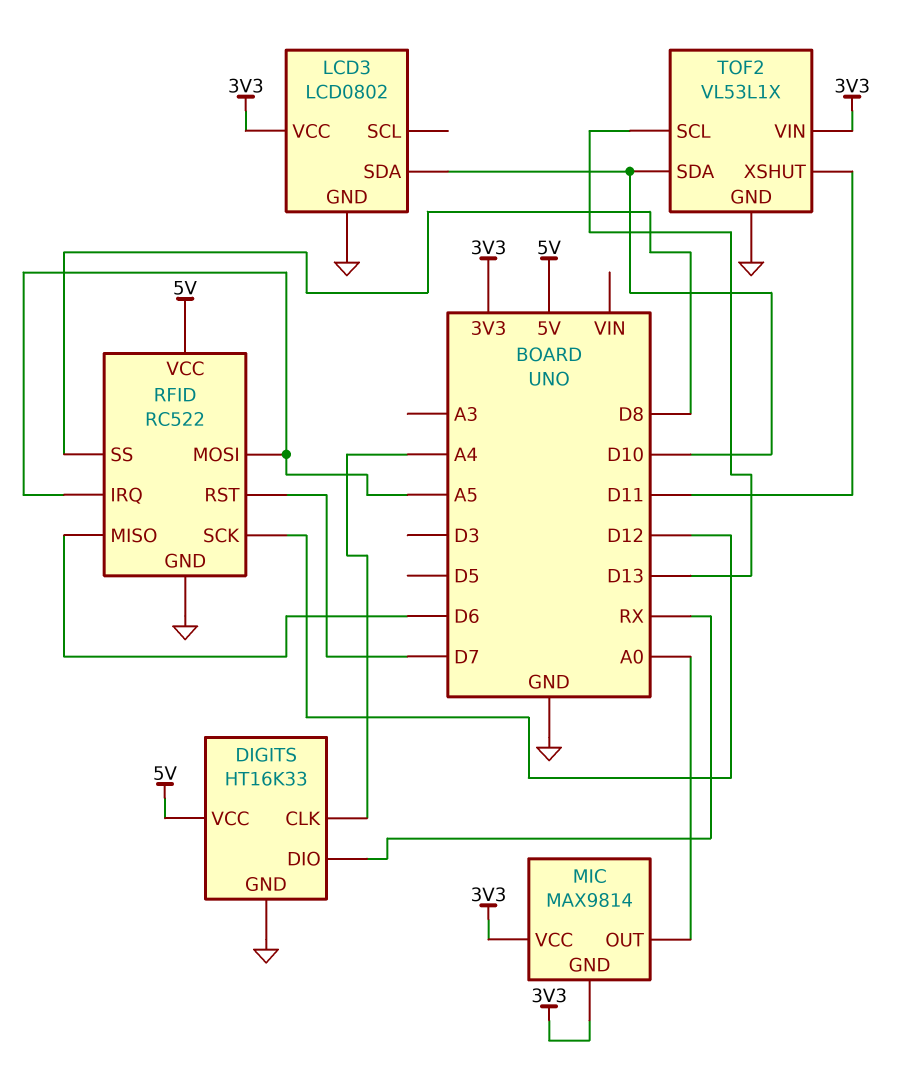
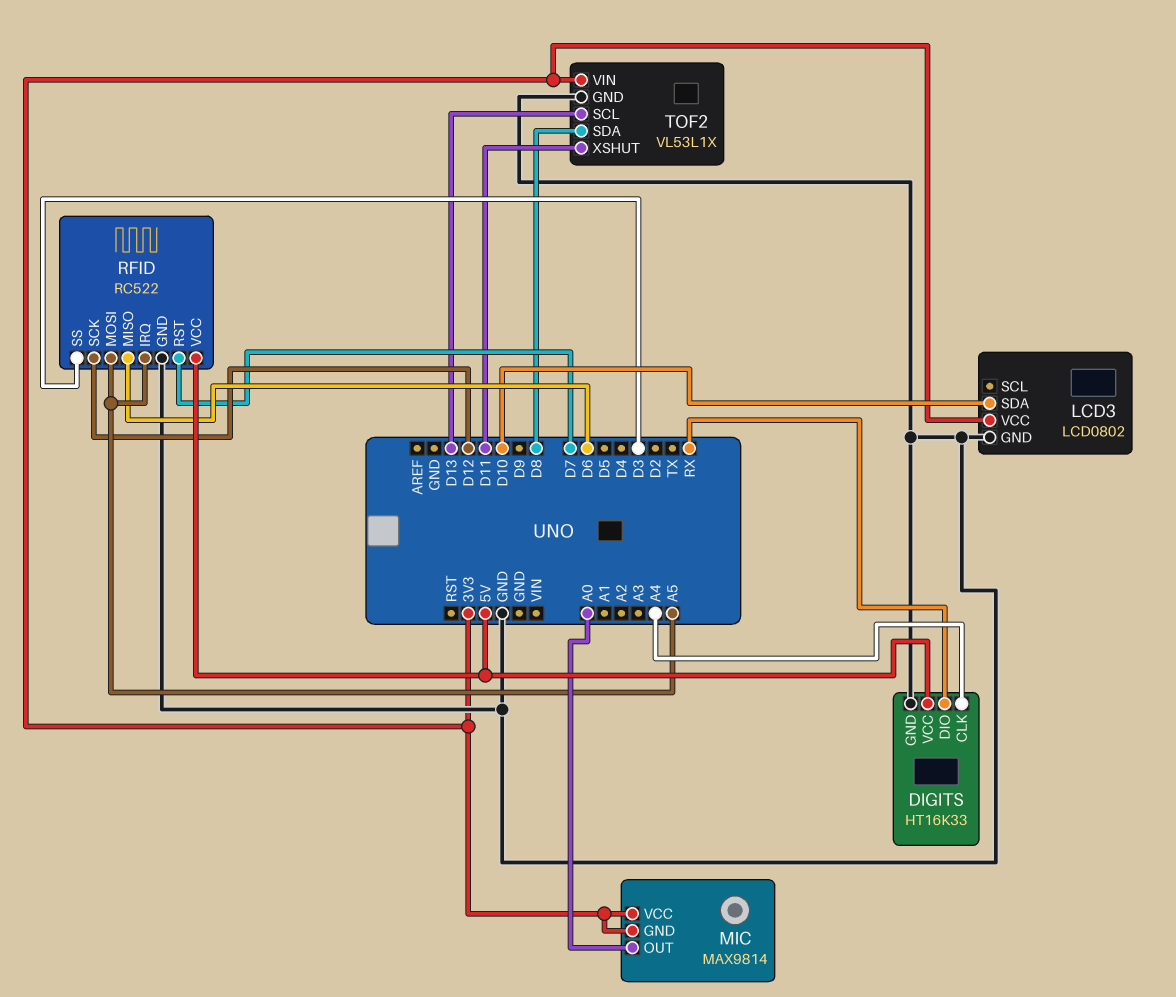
RFID pin SS: D8 -> D3
TOF2 pin SDA: D10 -> D8

